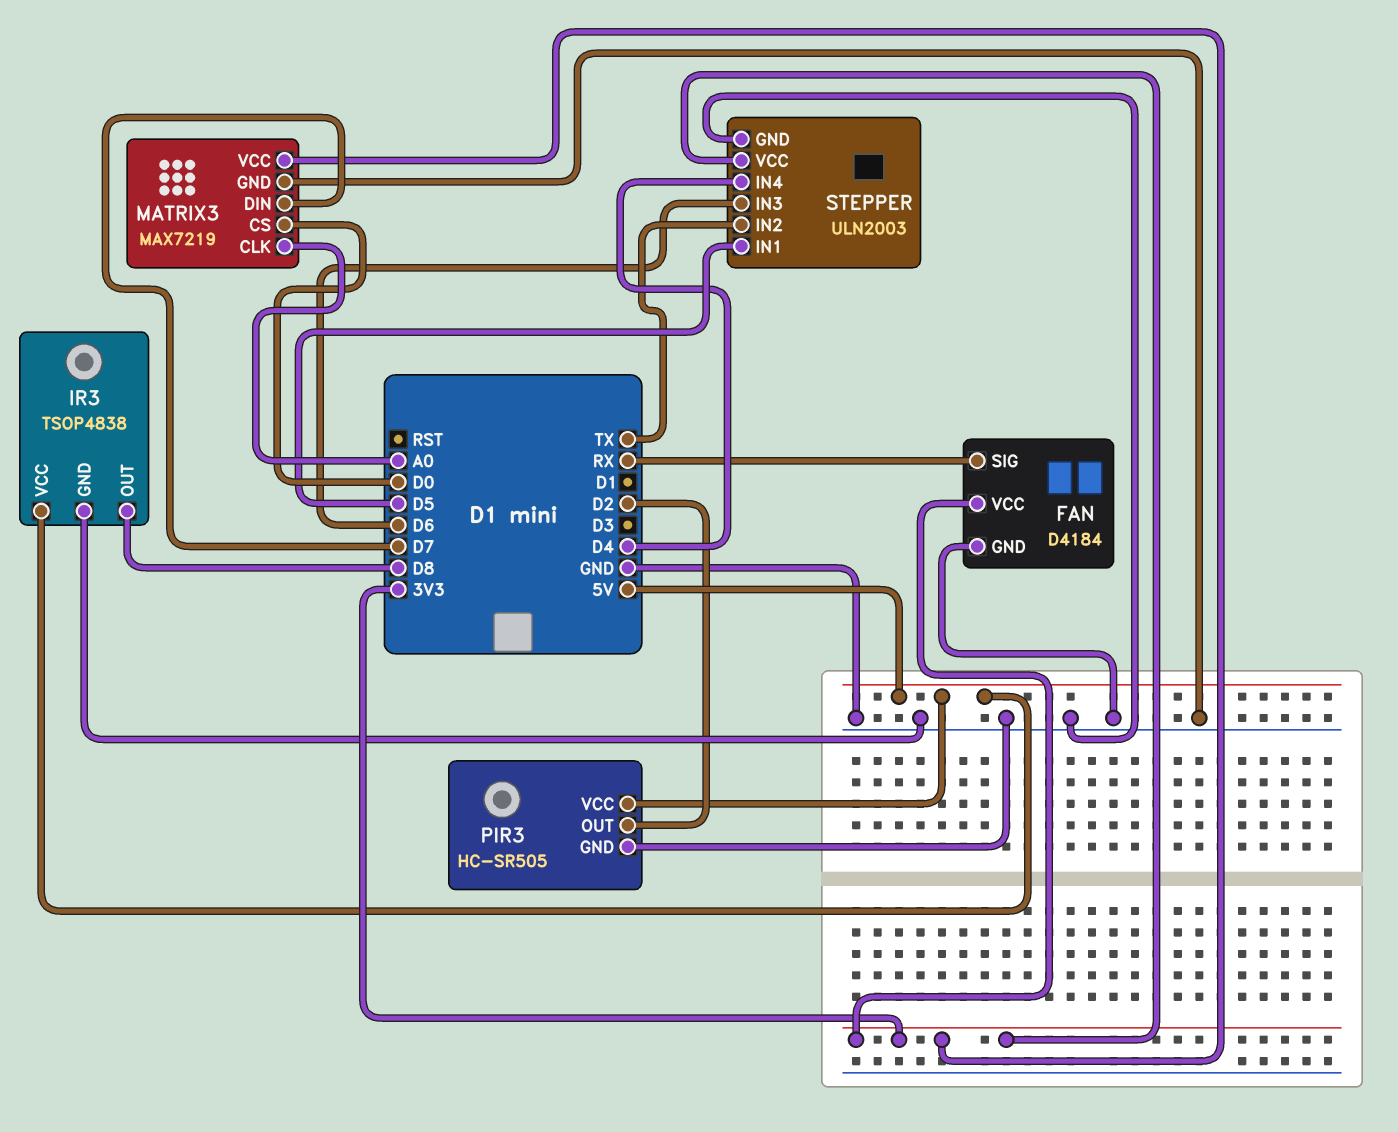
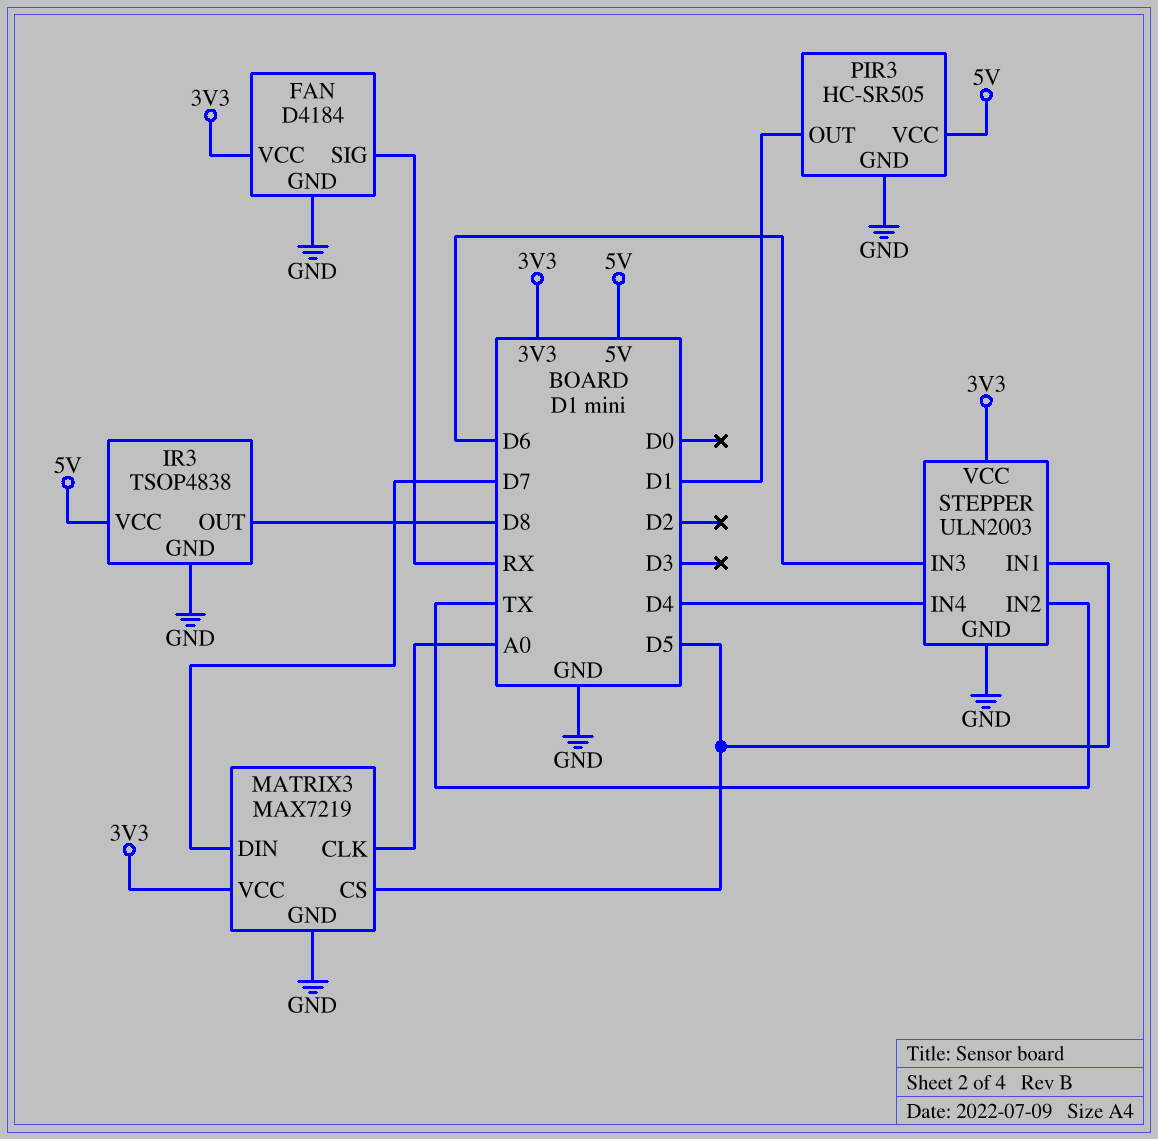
MATRIX3 pin CS: D0 -> D5
PIR3 pin OUT: D2 -> D1

